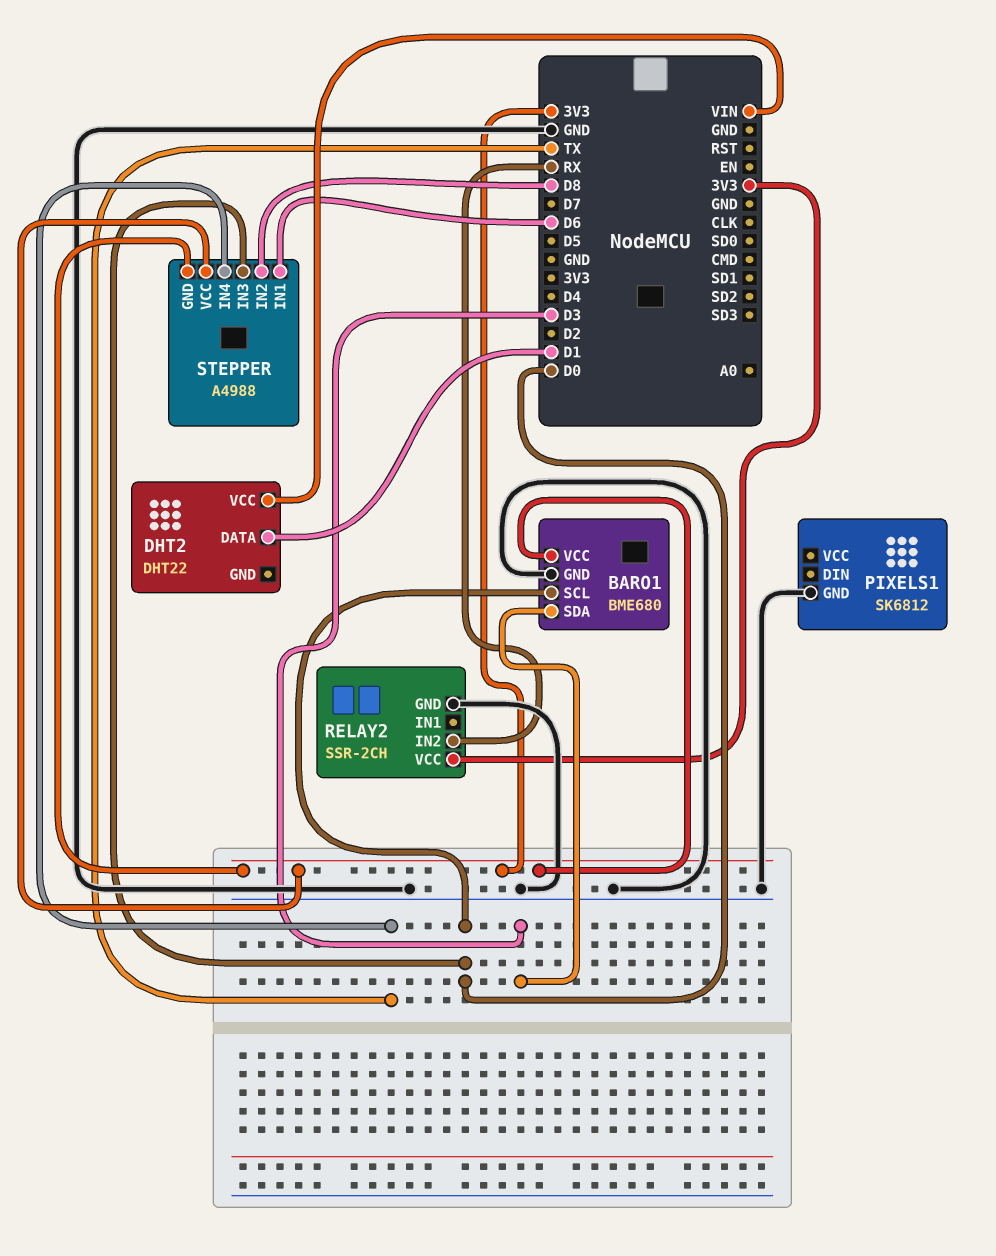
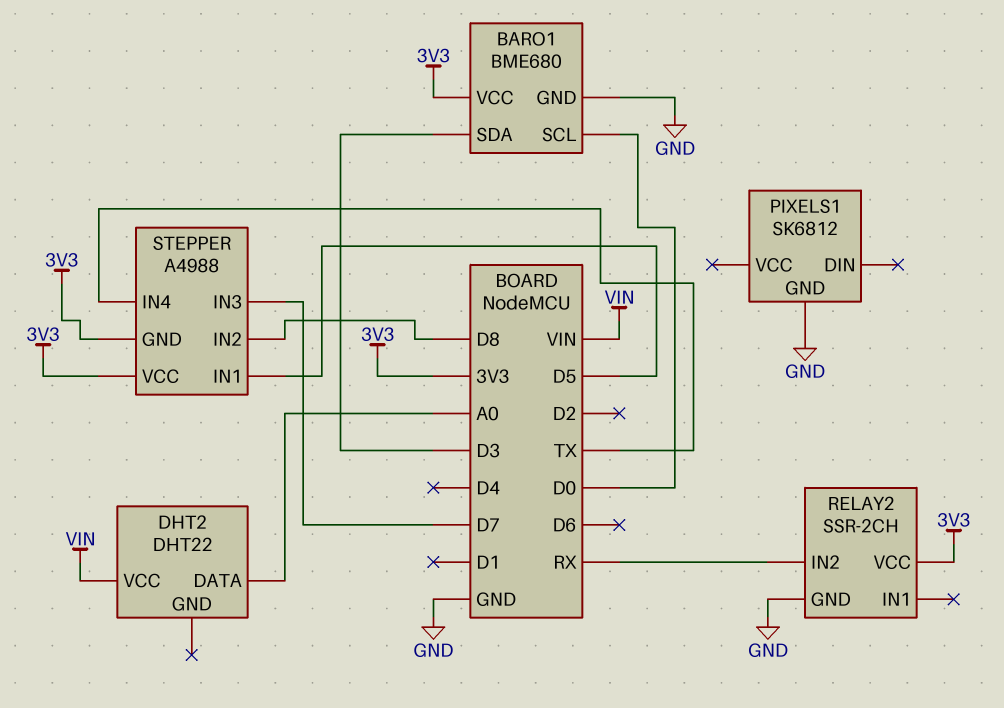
DHT2 pin DATA: D1 -> A0
STEPPER pin IN1: D6 -> D5
STEPPER pin IN3: D0 -> D7

